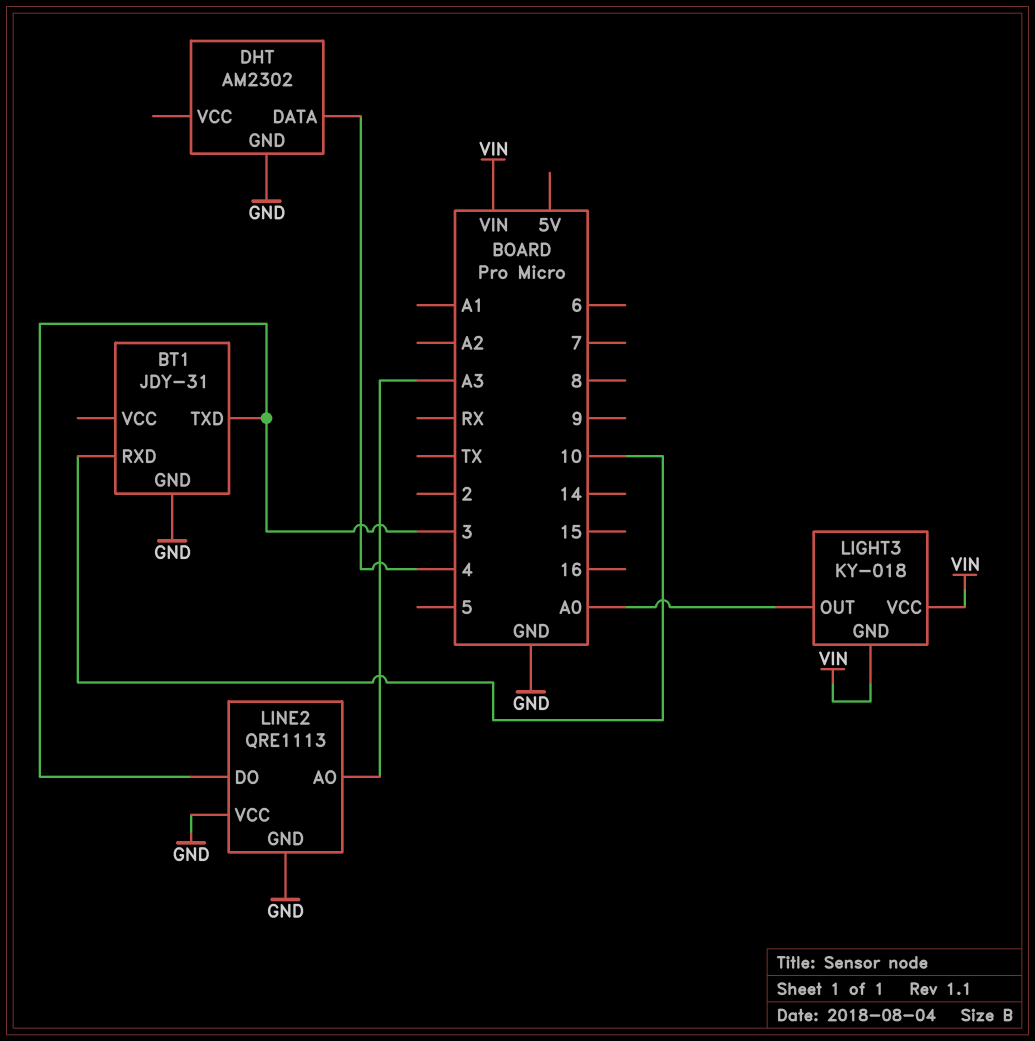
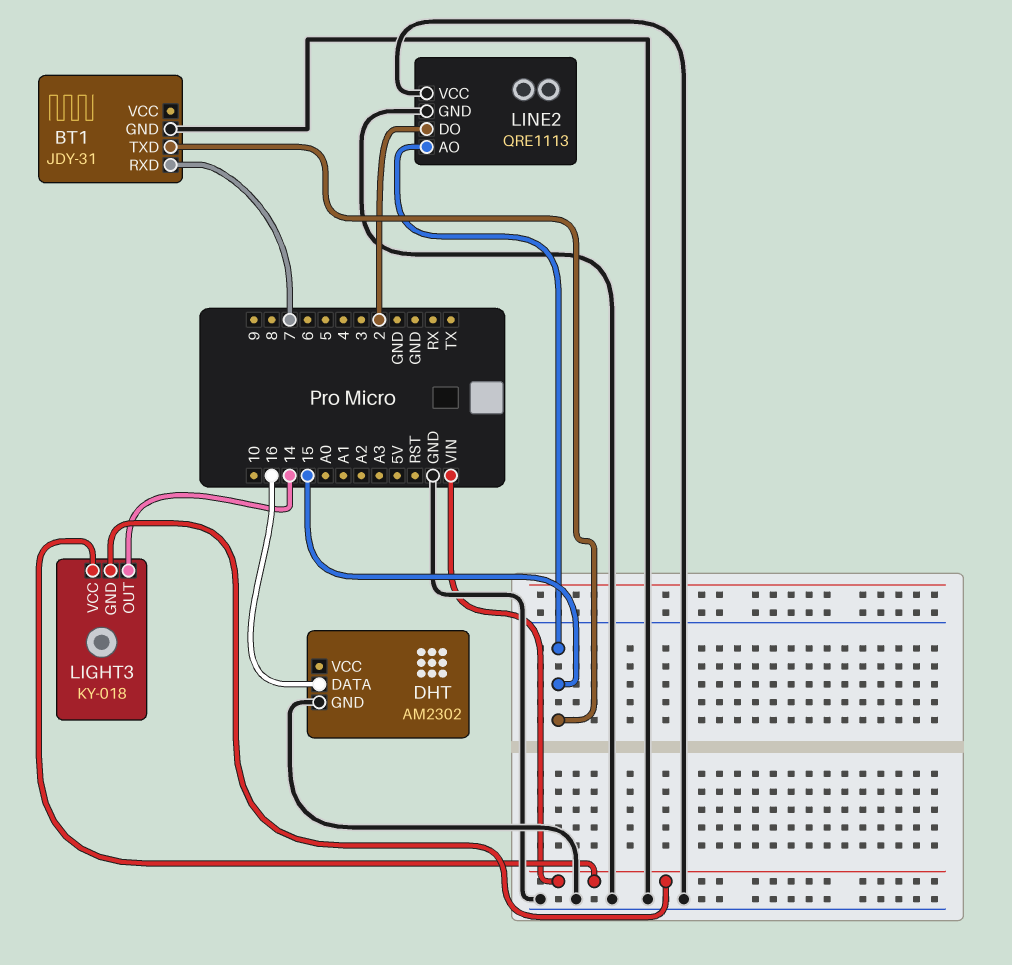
BT1 pin RXD: 10 -> 7
BT1 pin TXD: 3 -> 15
DHT pin DATA: 4 -> 16
LIGHT3 pin OUT: A0 -> 14
LINE2 pin AO: A3 -> 15
LINE2 pin DO: 3 -> 2

